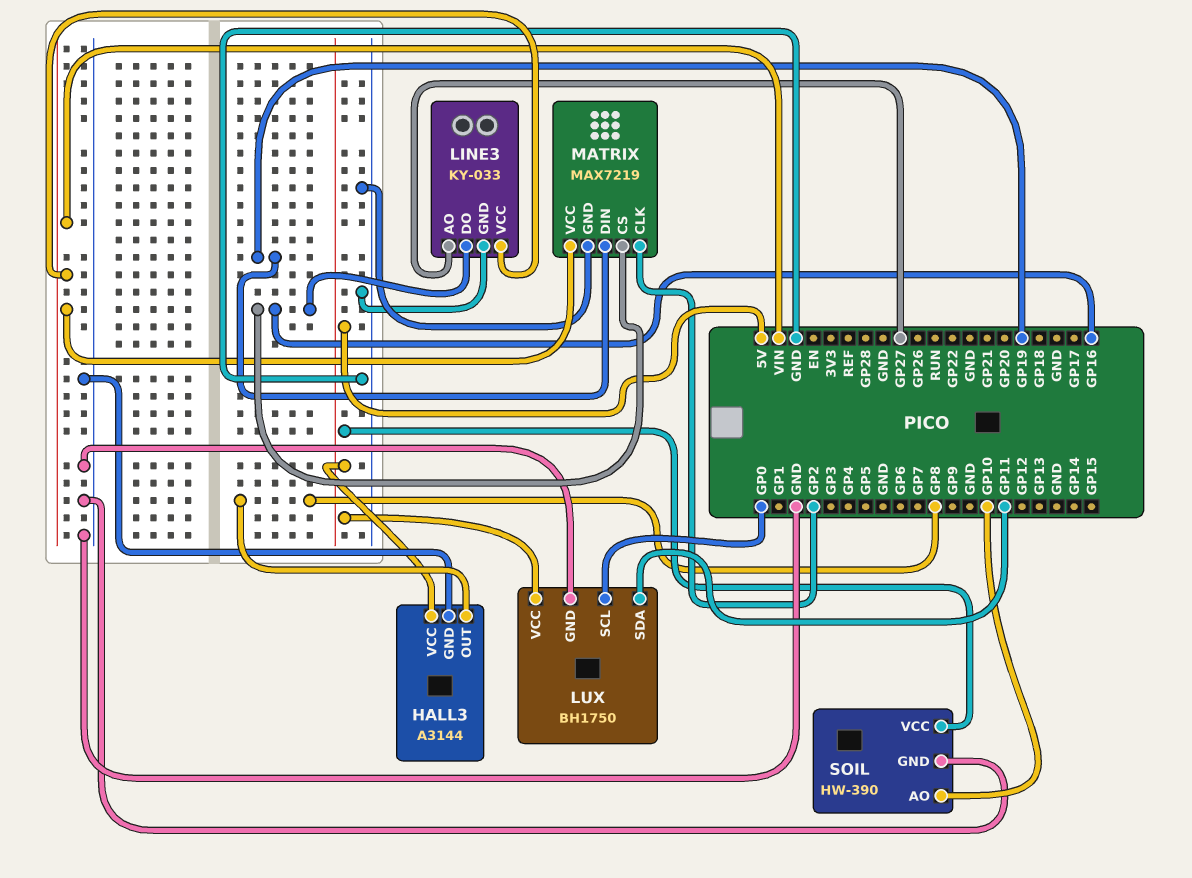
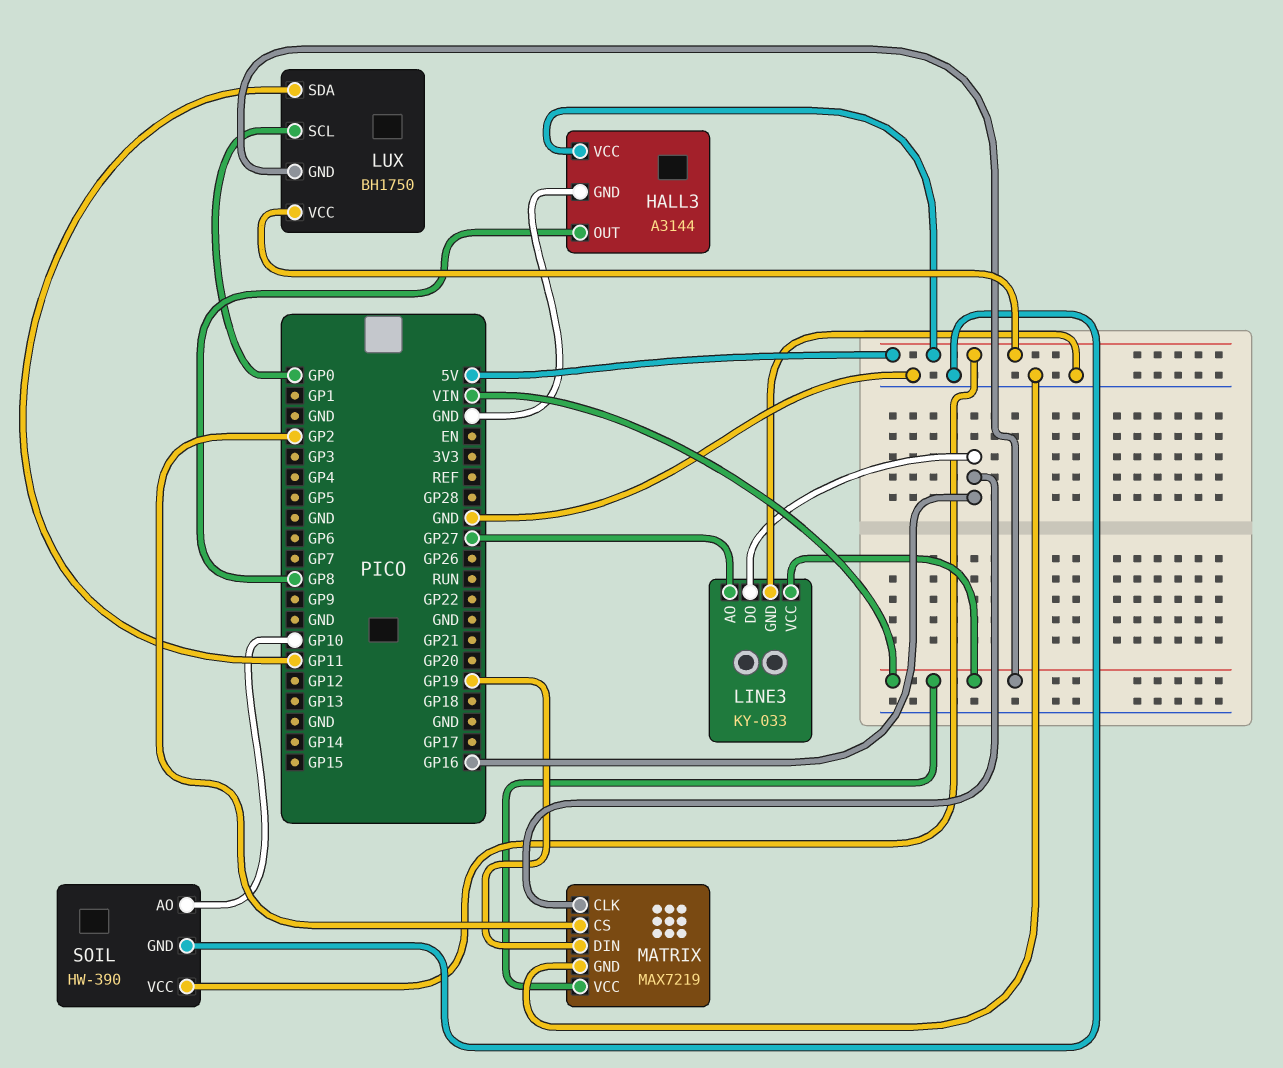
LUX pin GND: GND -> VIN
MATRIX pin CLK: GP2 -> GP16
MATRIX pin CS: GP16 -> GP2

